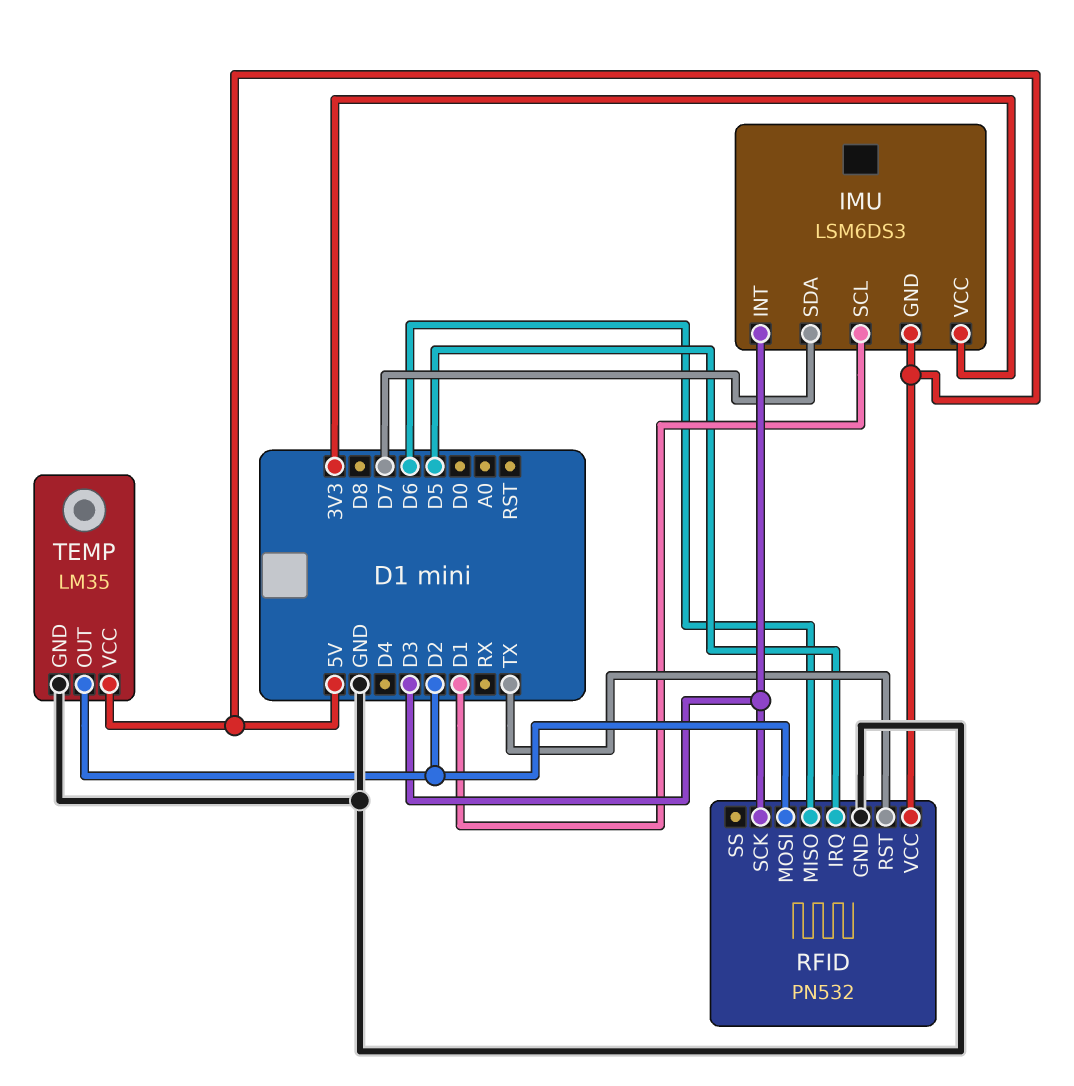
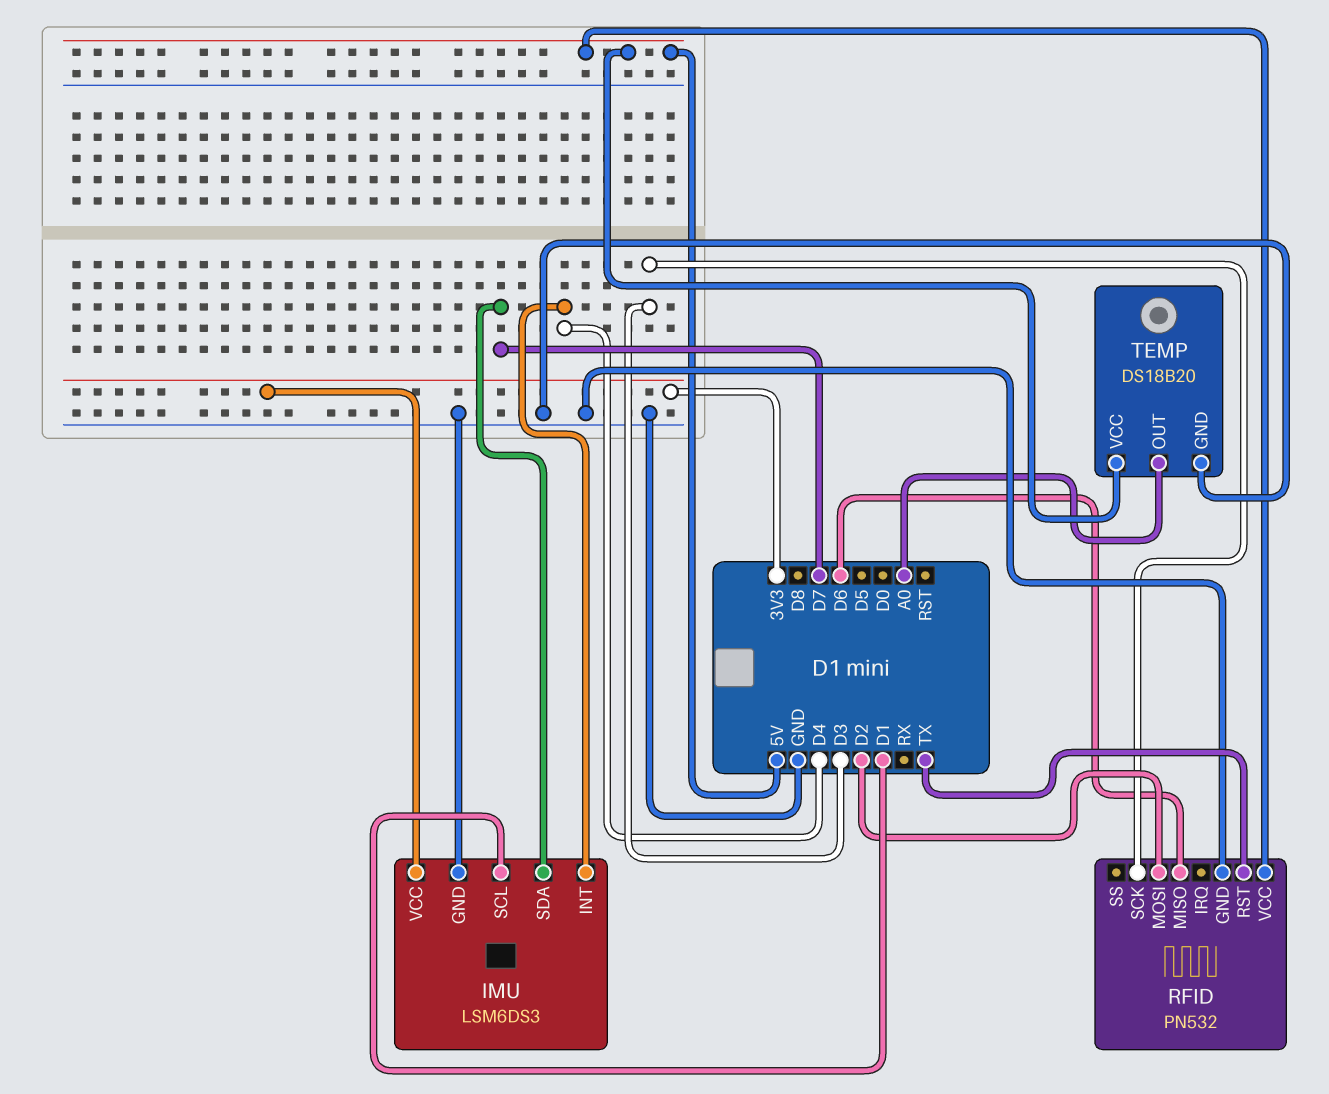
IMU pin GND: 5V -> GND
IMU pin INT: D3 -> D4
RFID pin IRQ: D5 -> none
TEMP: LM35 -> DS18B20
TEMP pin OUT: D2 -> A0

